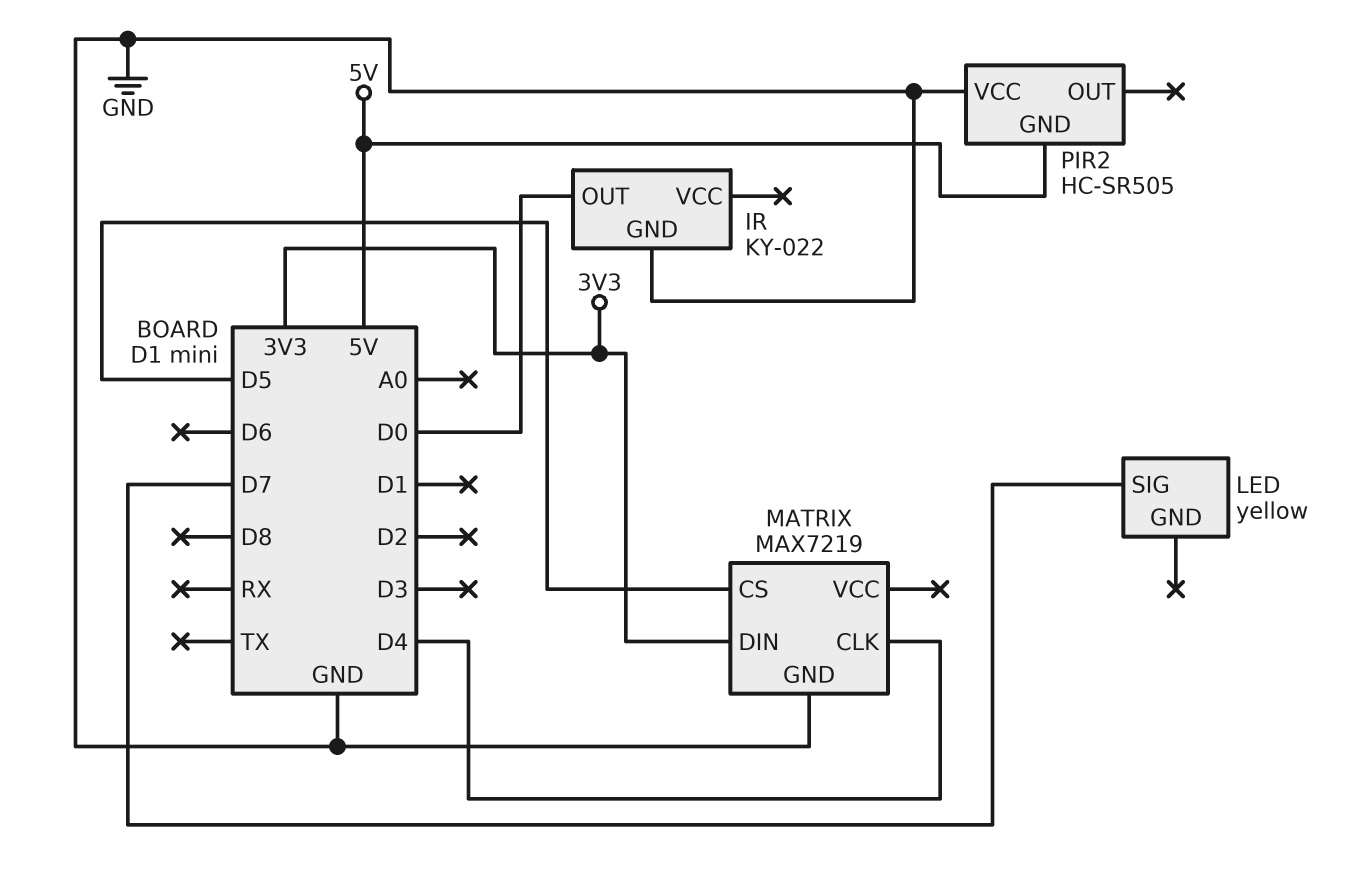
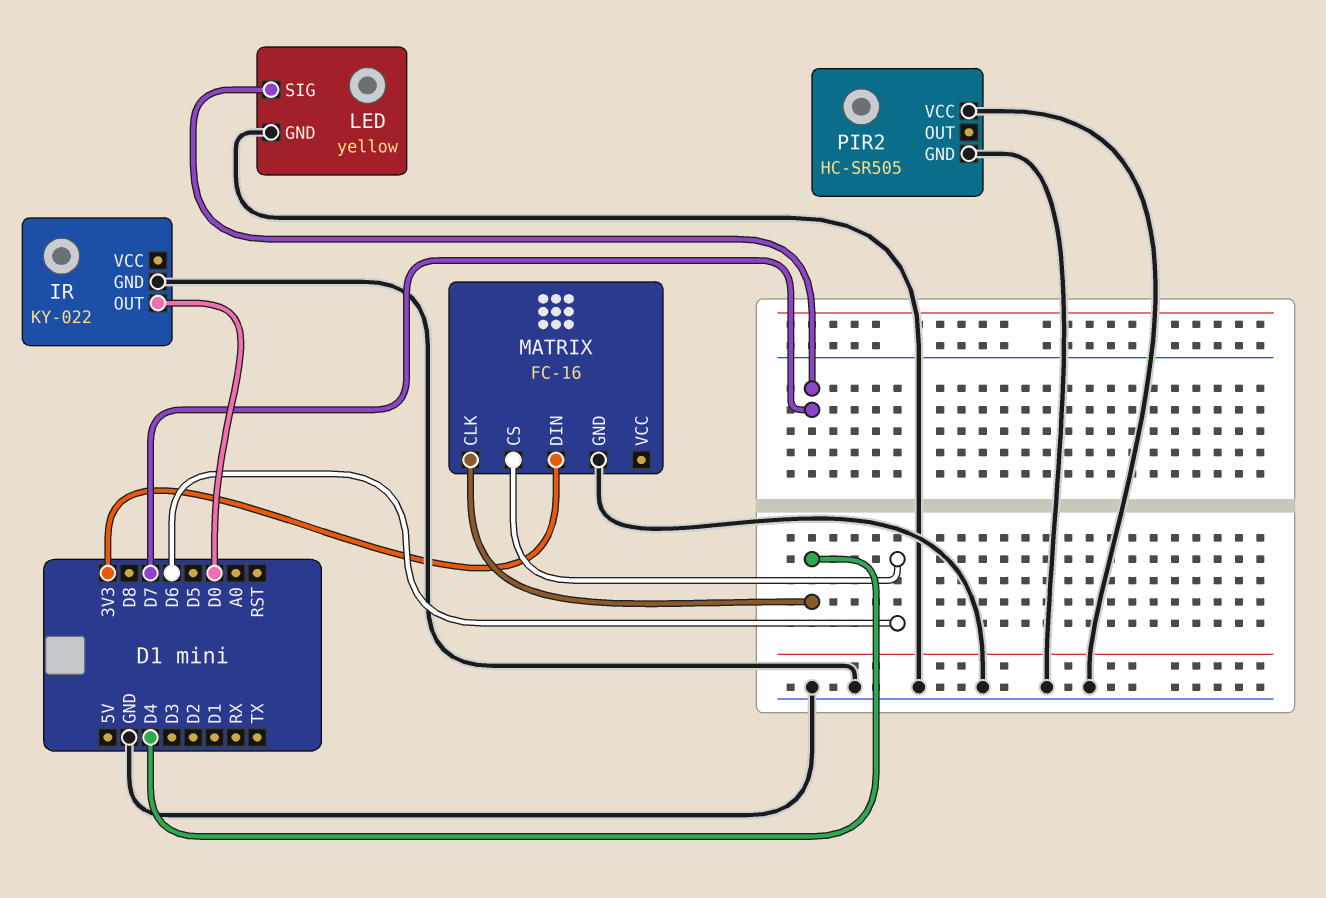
LED pin GND: none -> GND
MATRIX: MAX7219 -> FC-16
MATRIX pin CS: D5 -> D6
PIR2 pin GND: 5V -> GND

